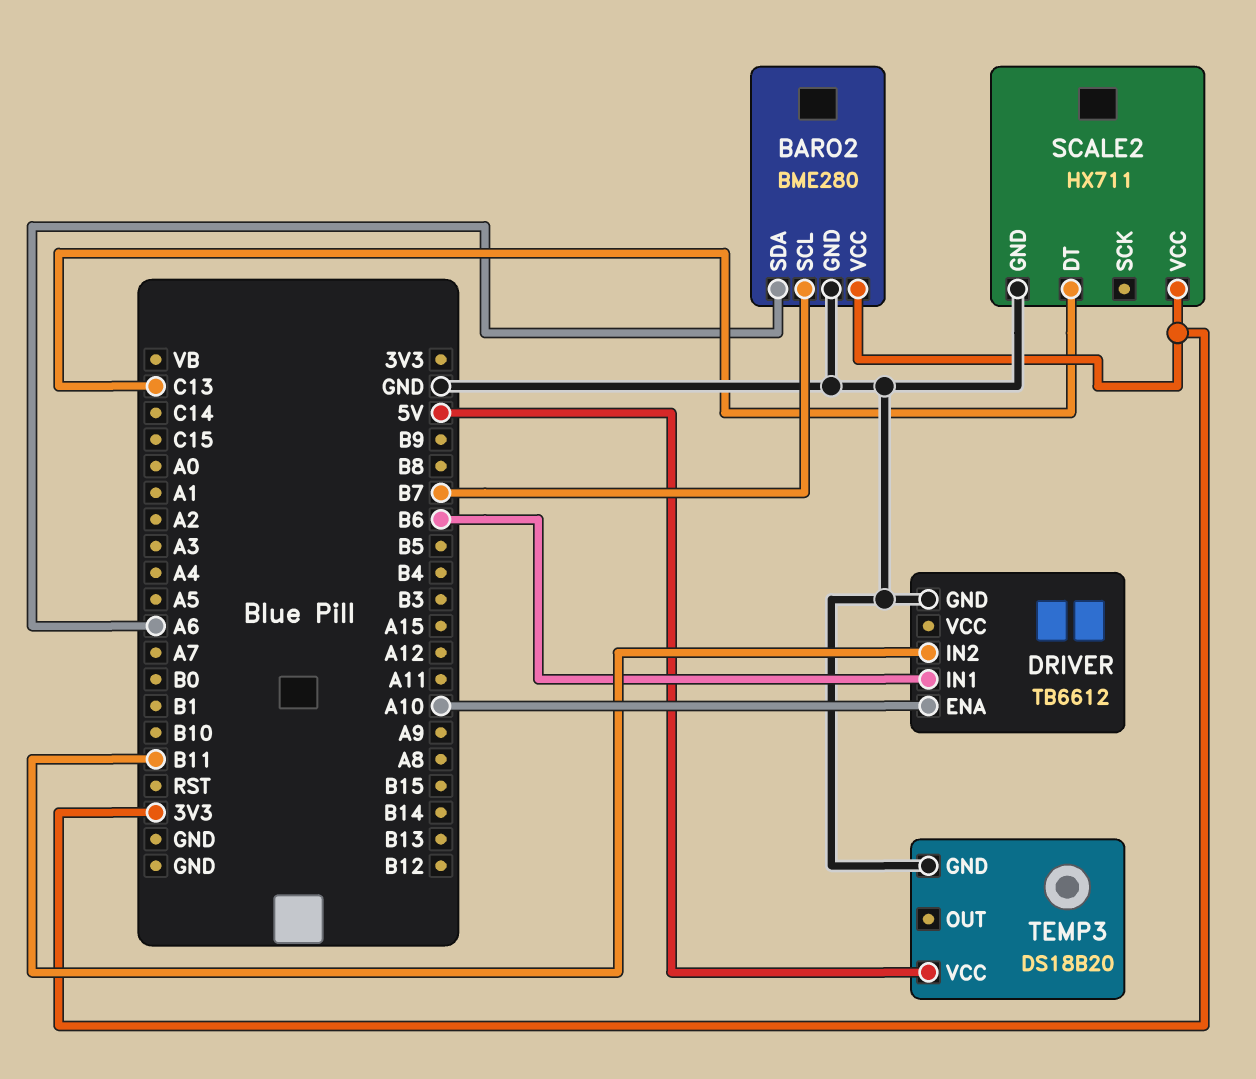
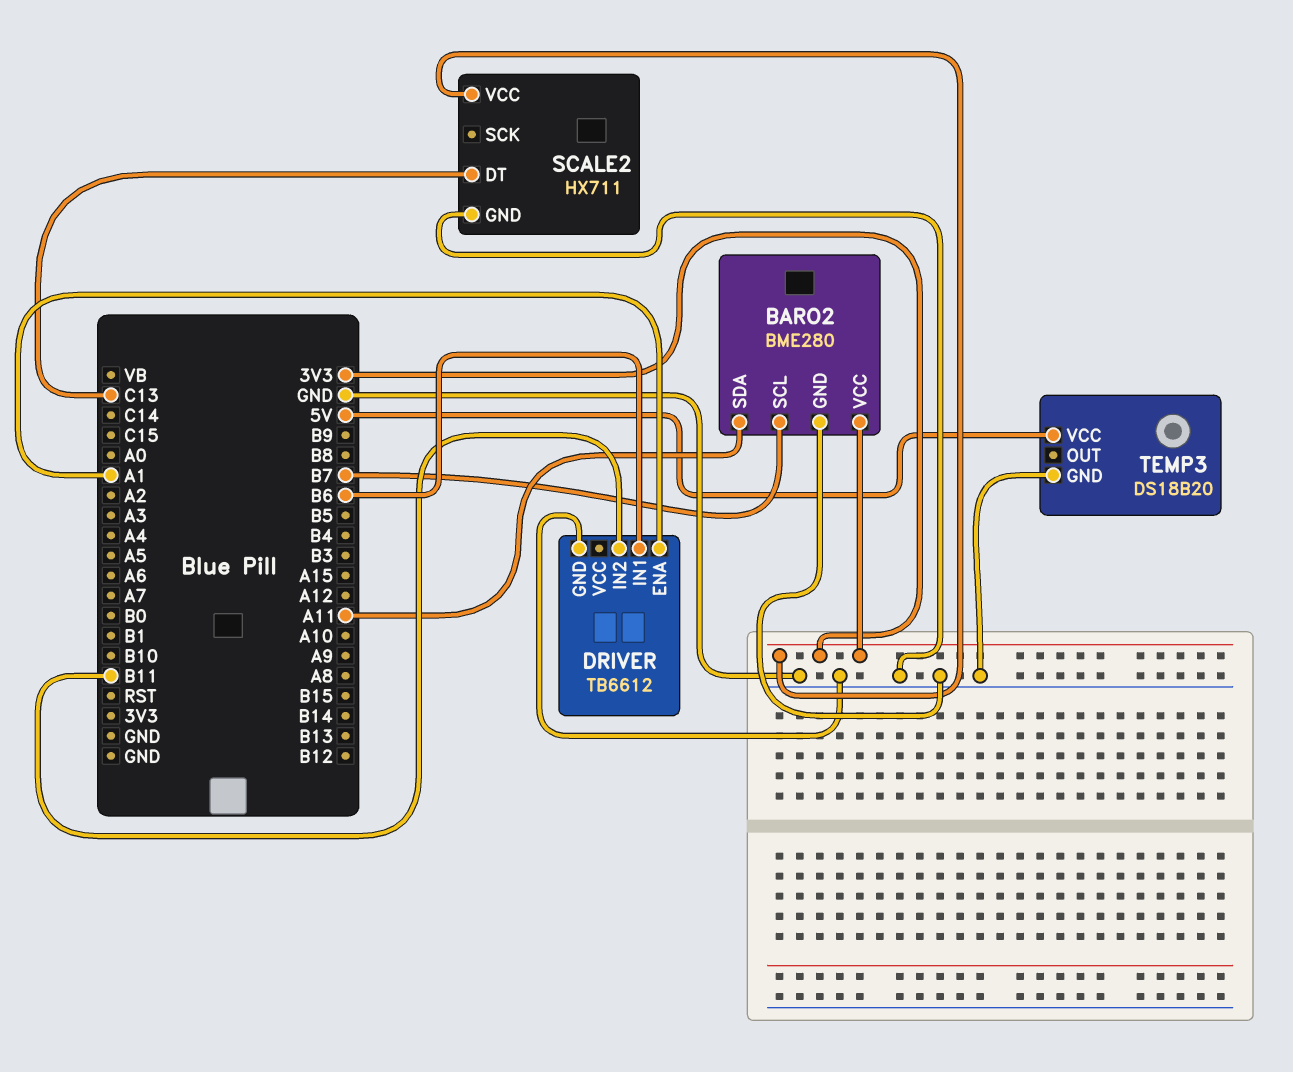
BARO2 pin SDA: A6 -> A11
DRIVER pin ENA: A10 -> A1

